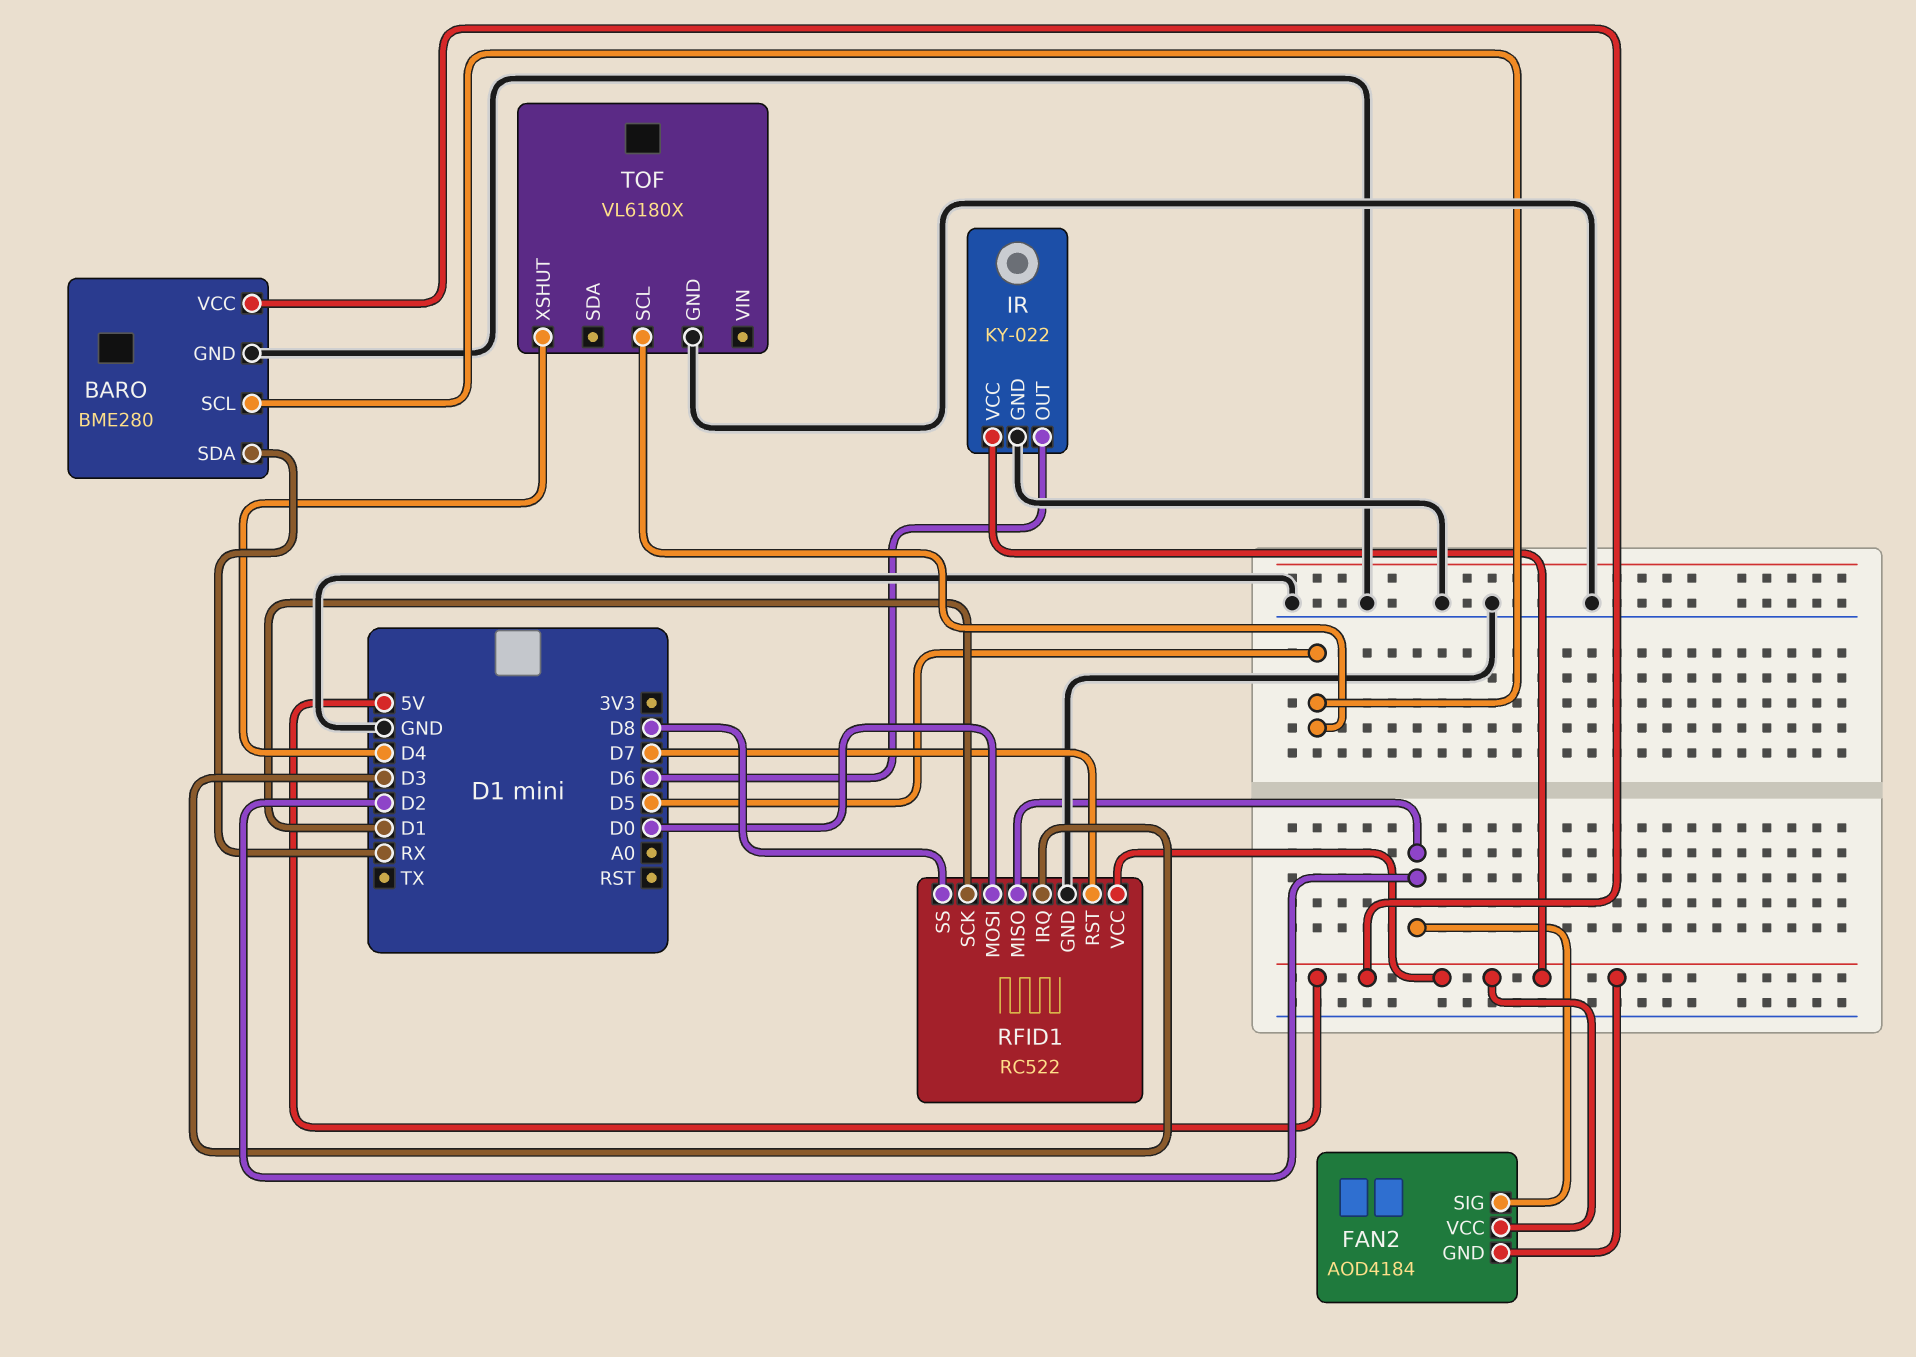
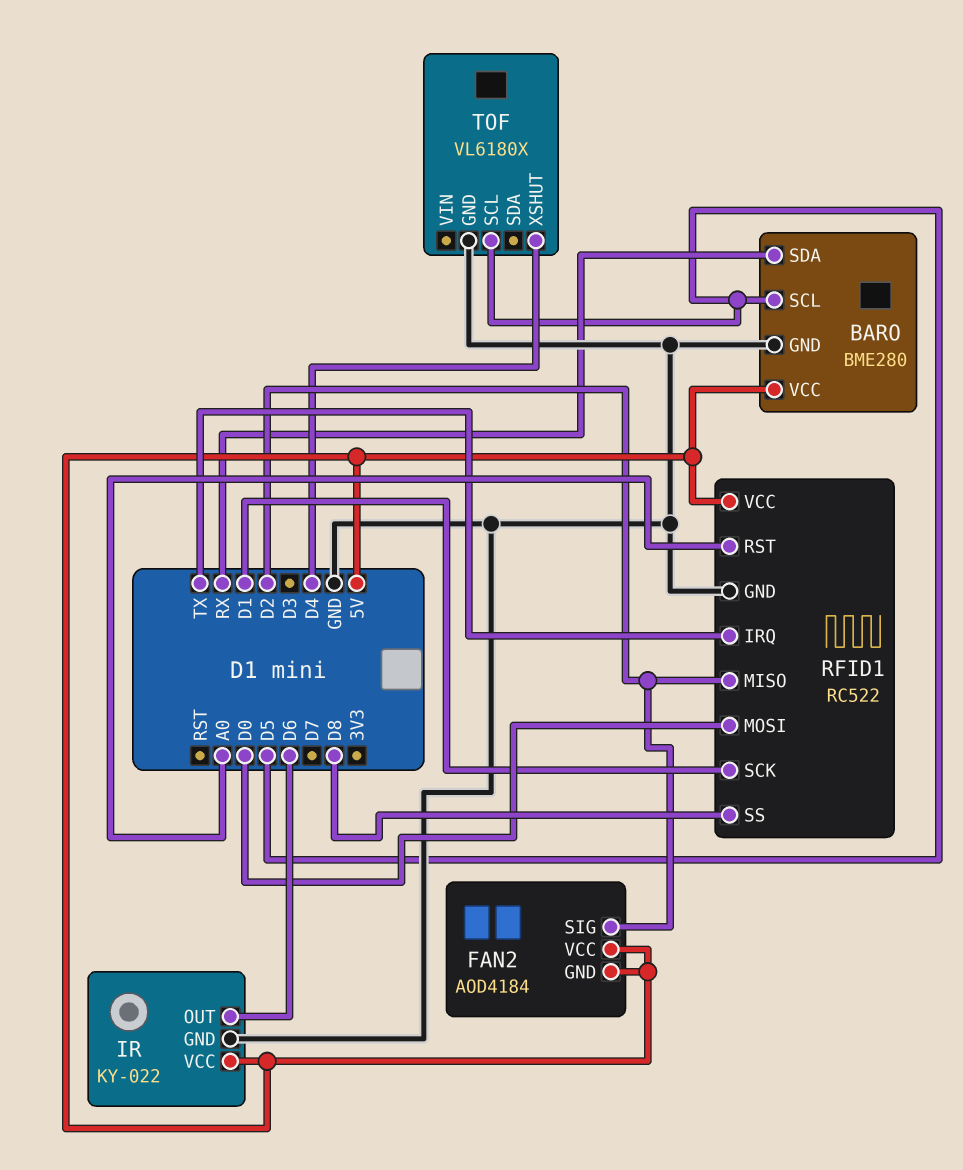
RFID1 pin IRQ: D3 -> TX
RFID1 pin RST: D7 -> A0

